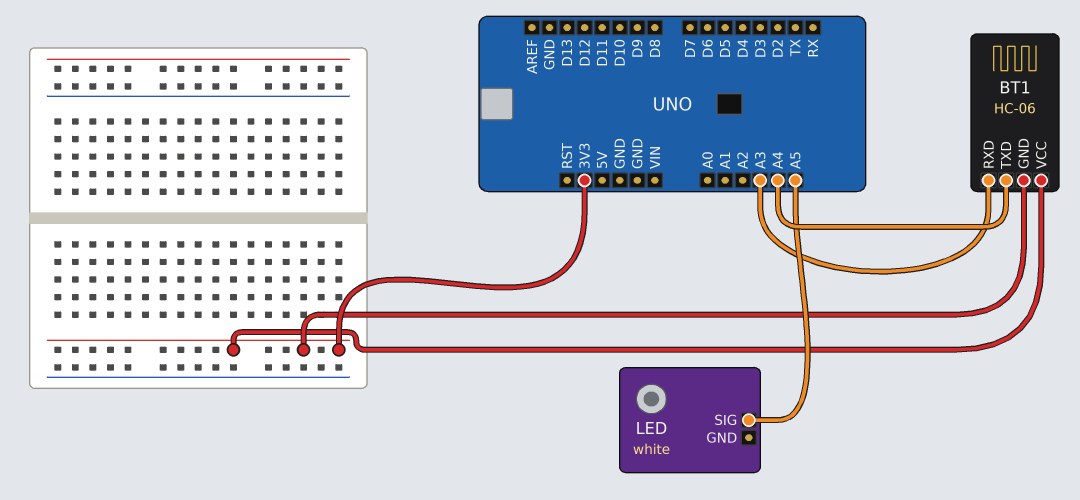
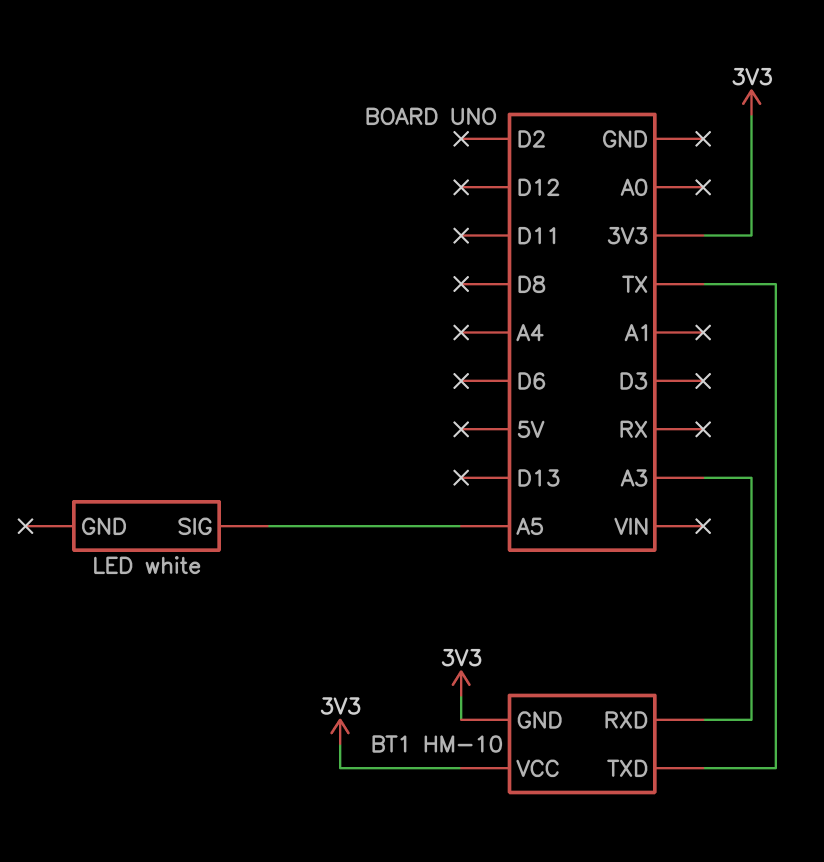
BT1: HC-06 -> HM-10
BT1 pin TXD: A4 -> TX

